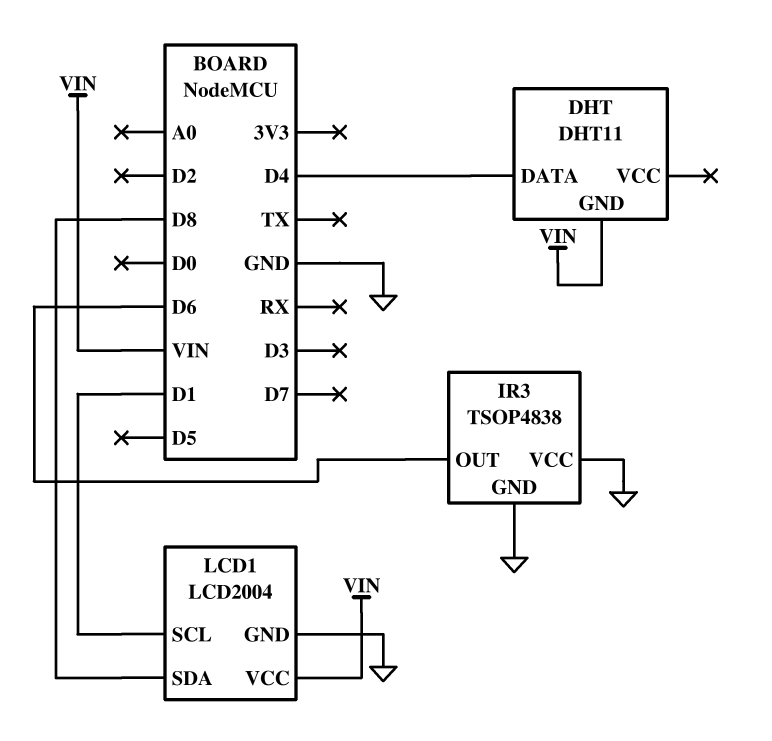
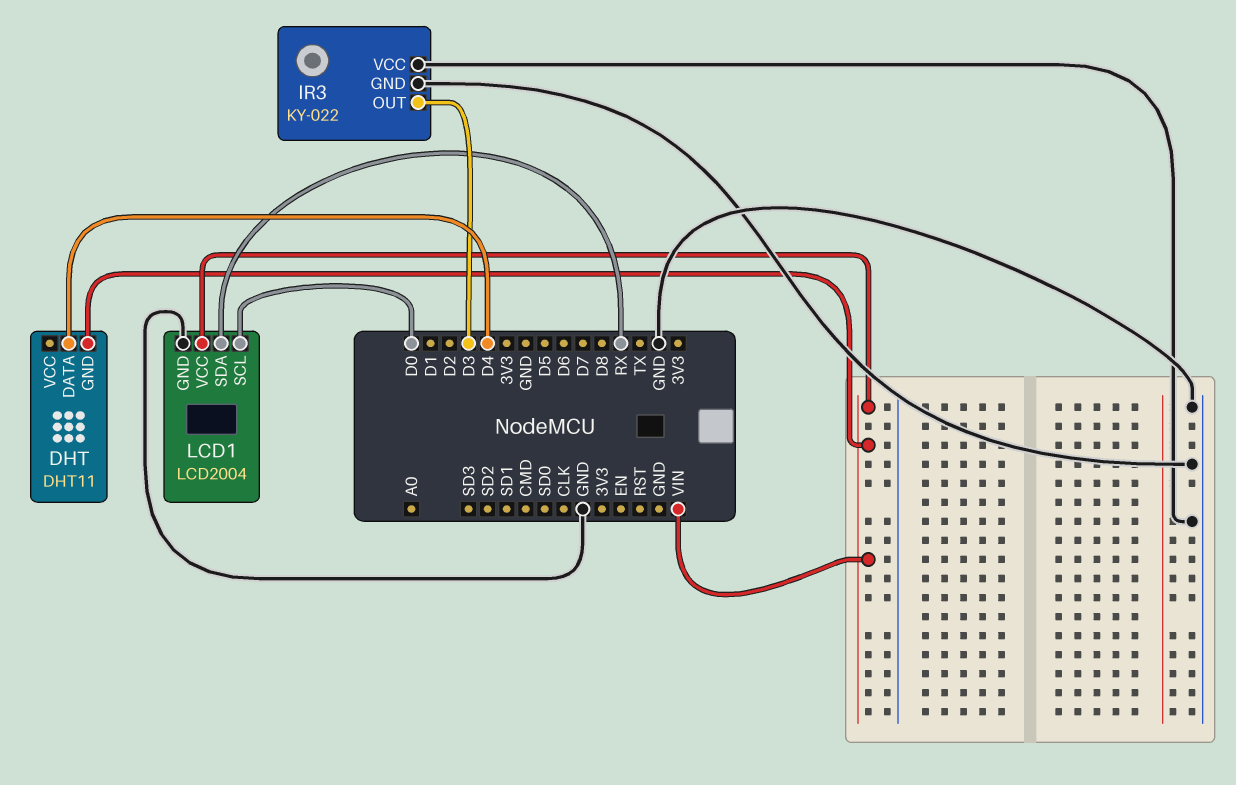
IR3: TSOP4838 -> KY-022
IR3 pin OUT: D6 -> D3
LCD1 pin SCL: D1 -> D0
LCD1 pin SDA: D8 -> RX

